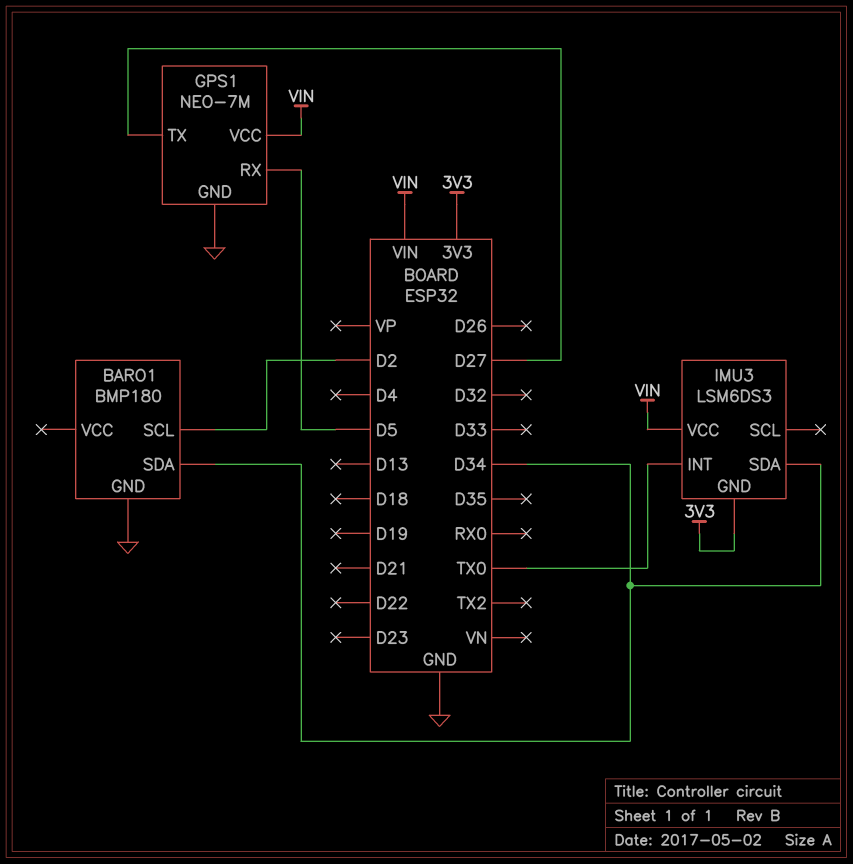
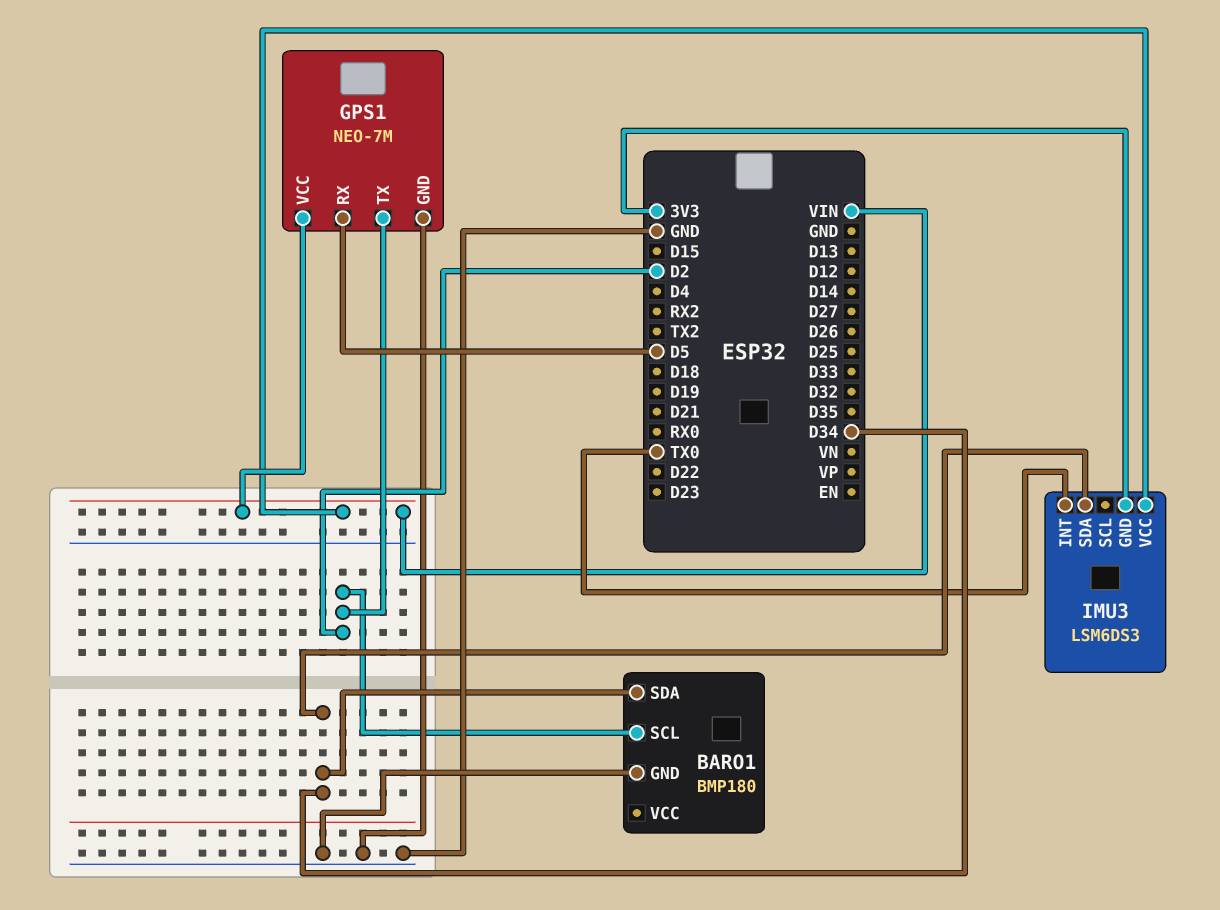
GPS1 pin TX: D27 -> D2

